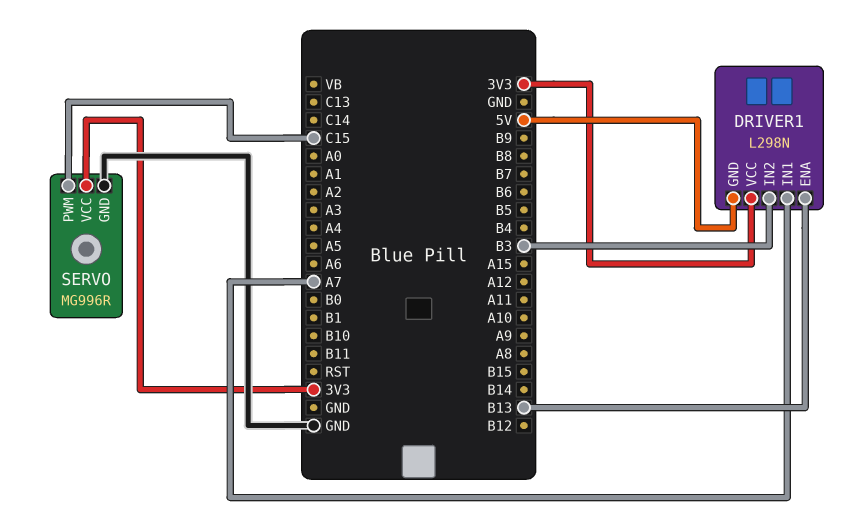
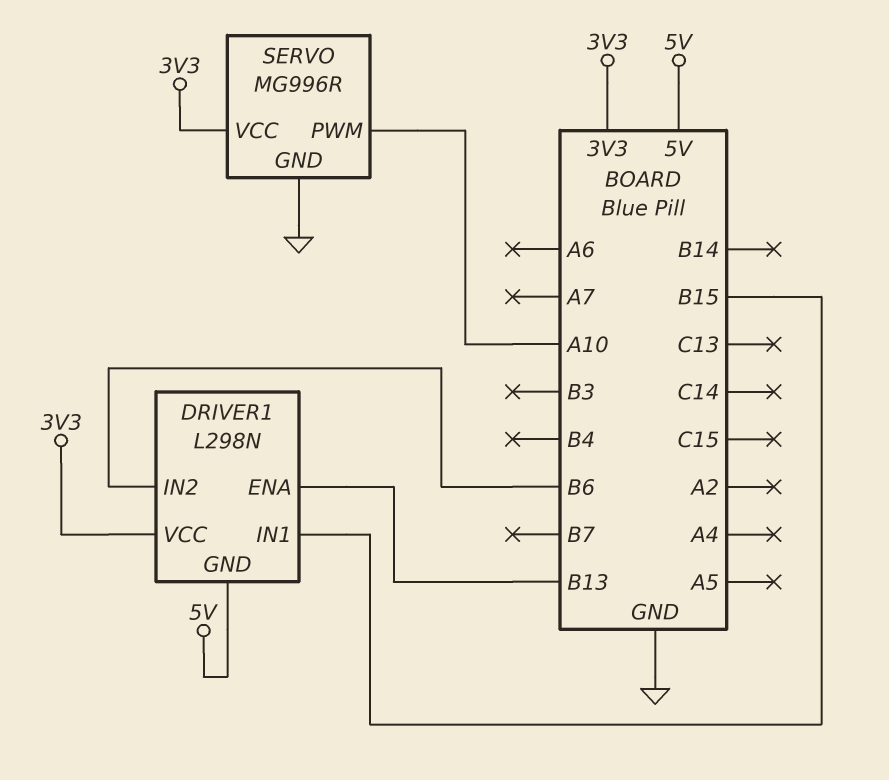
DRIVER1 pin IN1: A7 -> B15
DRIVER1 pin IN2: B3 -> B6
SERVO pin PWM: C15 -> A10

